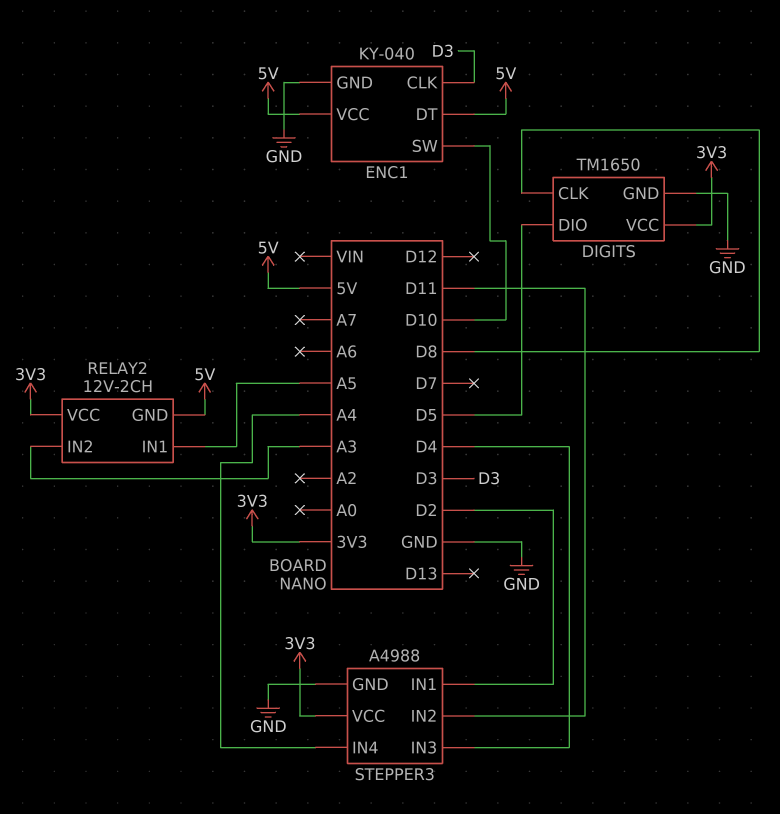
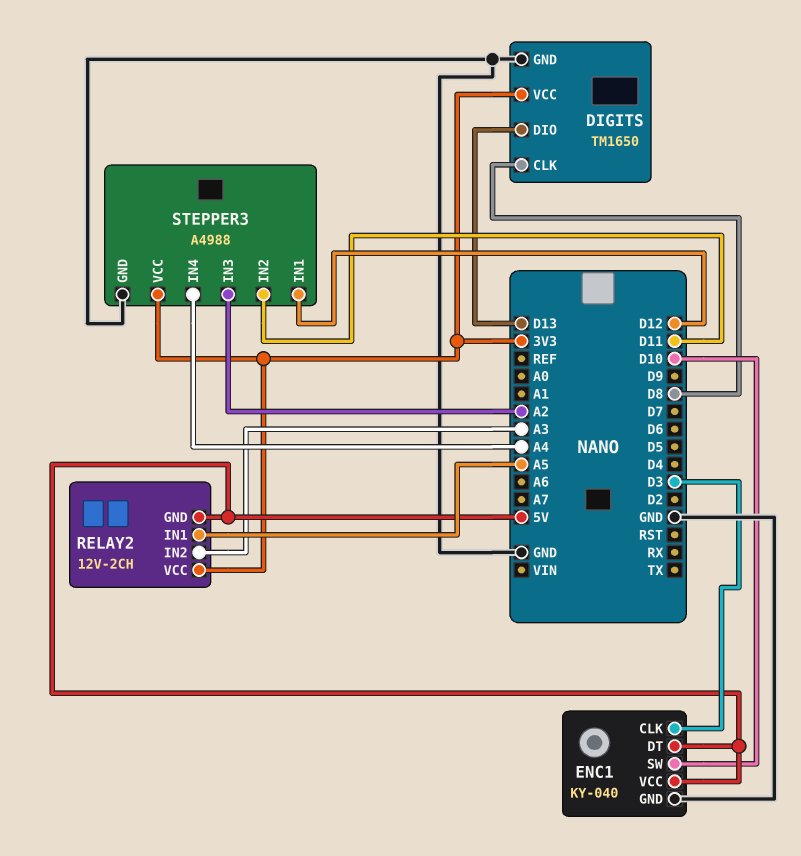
DIGITS pin DIO: D5 -> D13
STEPPER3 pin IN1: D2 -> D12
STEPPER3 pin IN3: D4 -> A2

